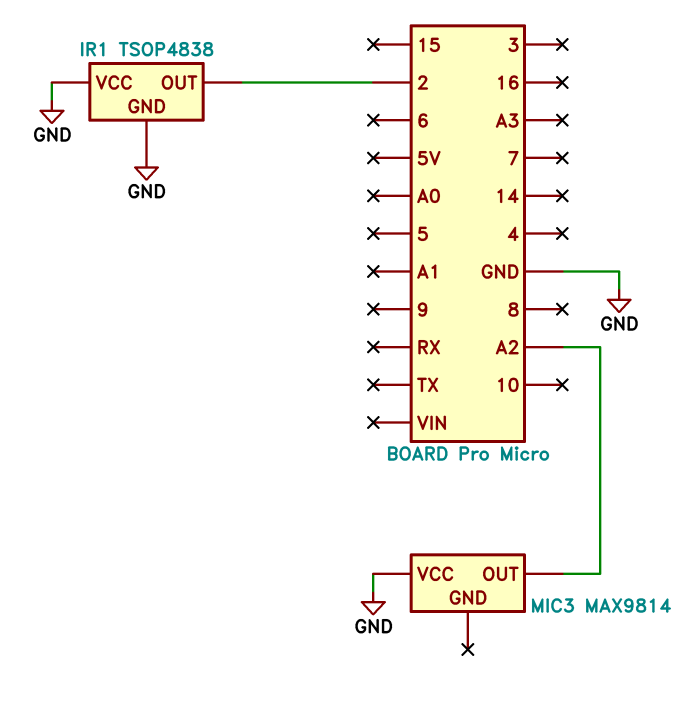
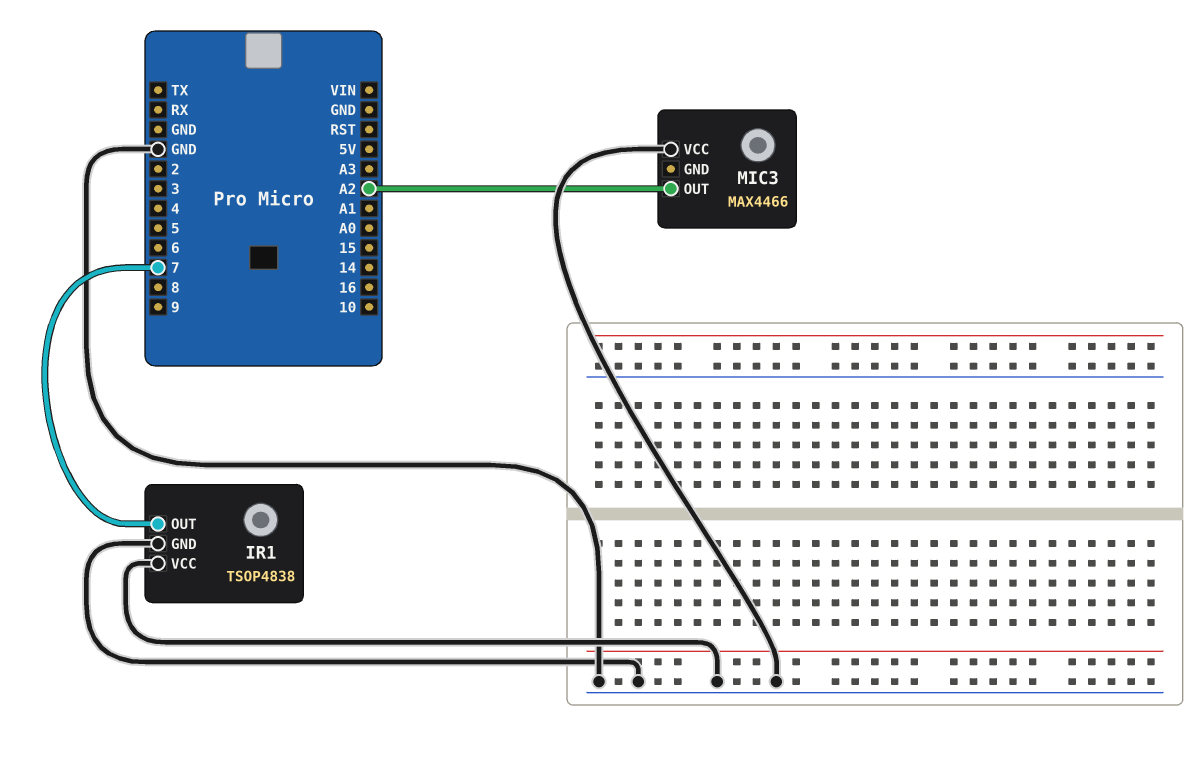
IR1 pin OUT: 2 -> 7
MIC3: MAX9814 -> MAX4466

